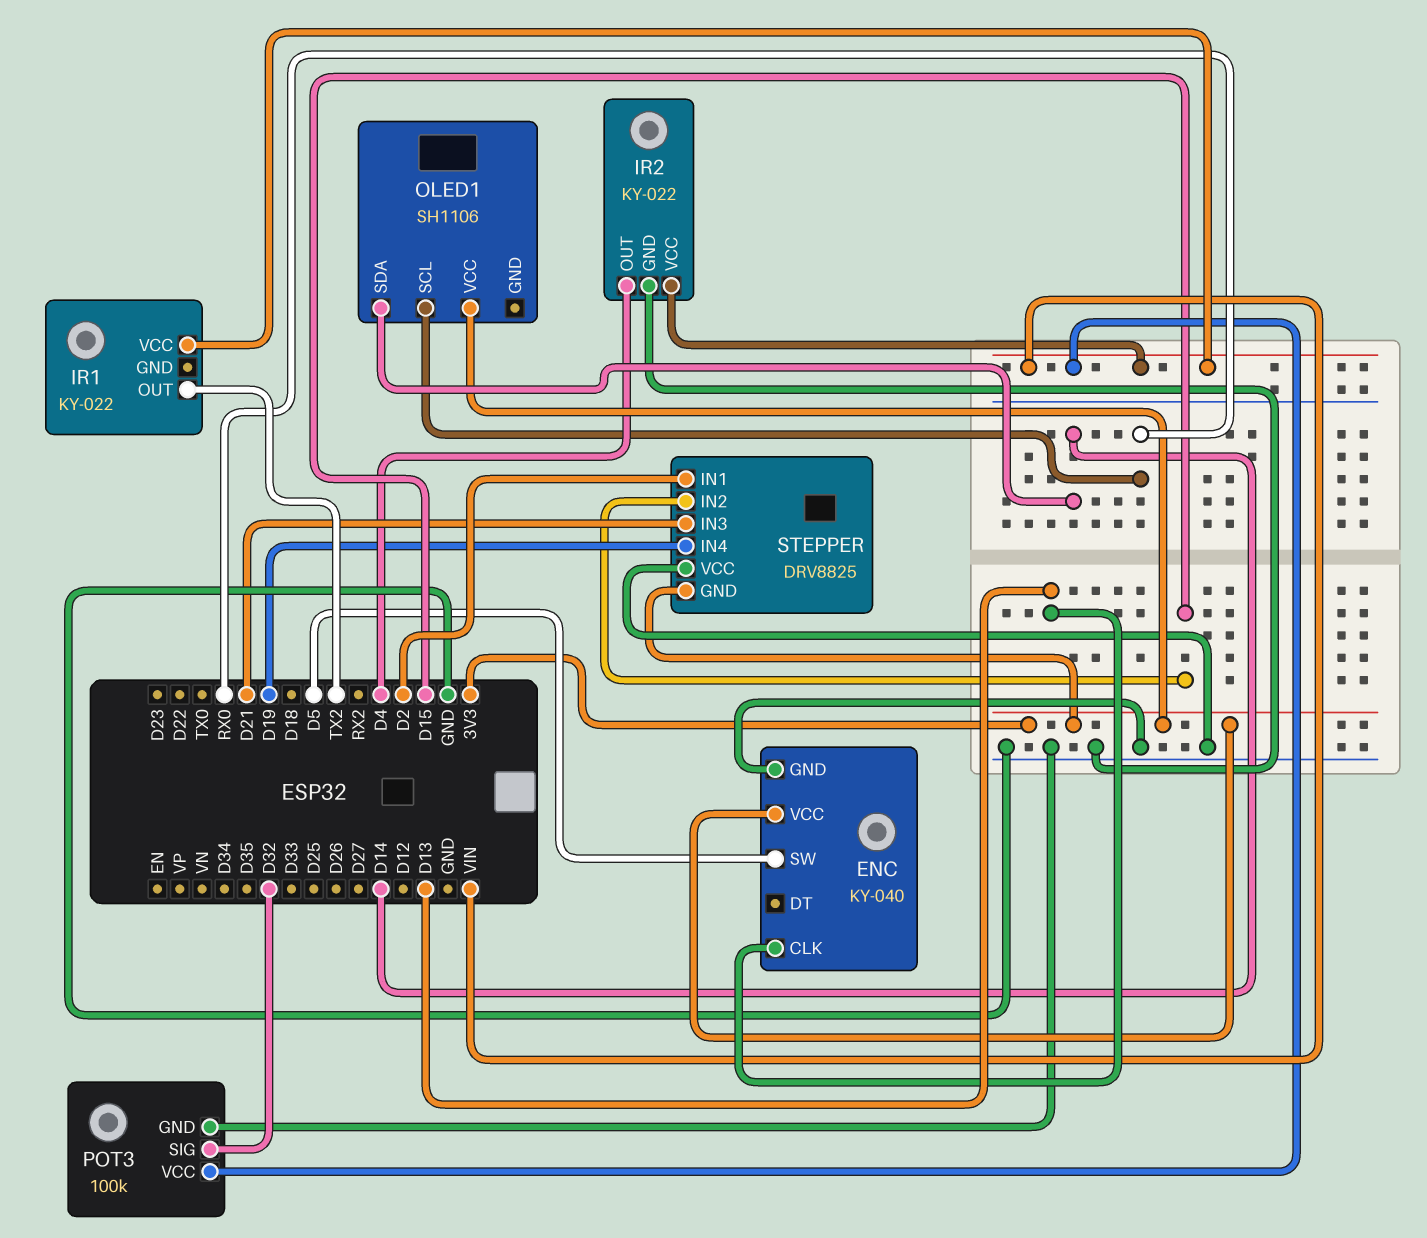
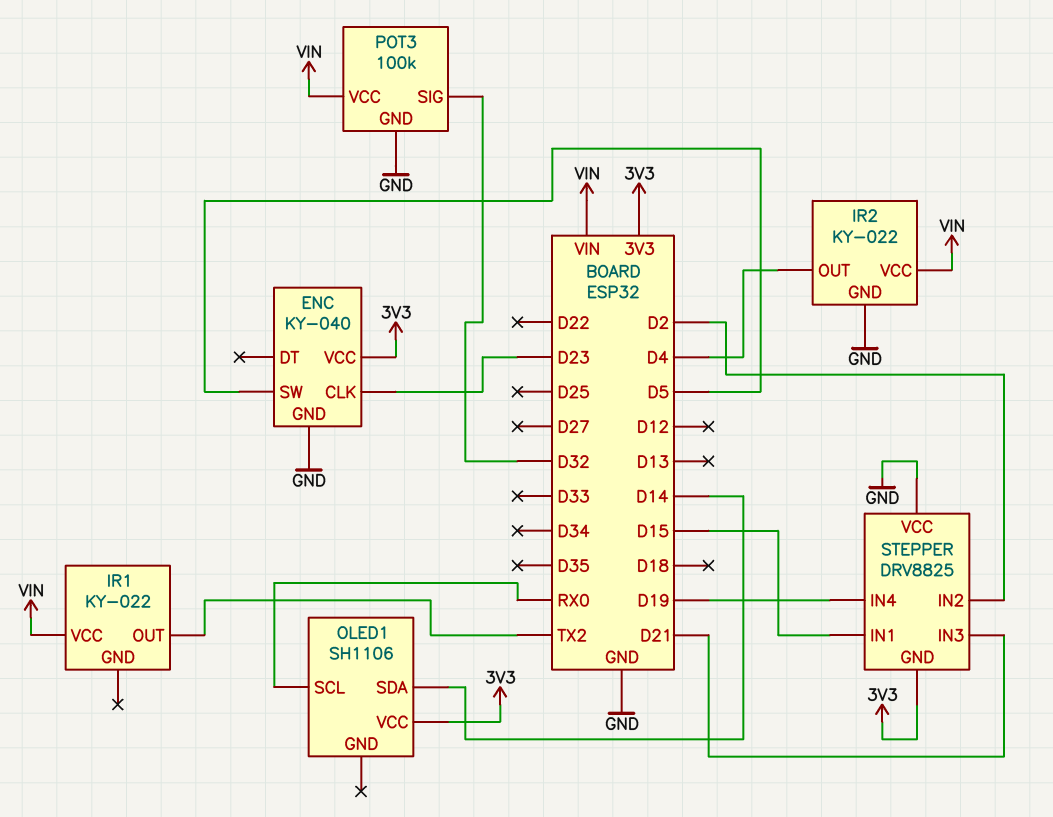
ENC pin CLK: D13 -> D23
STEPPER pin IN1: D2 -> D15
STEPPER pin IN2: D15 -> D2

